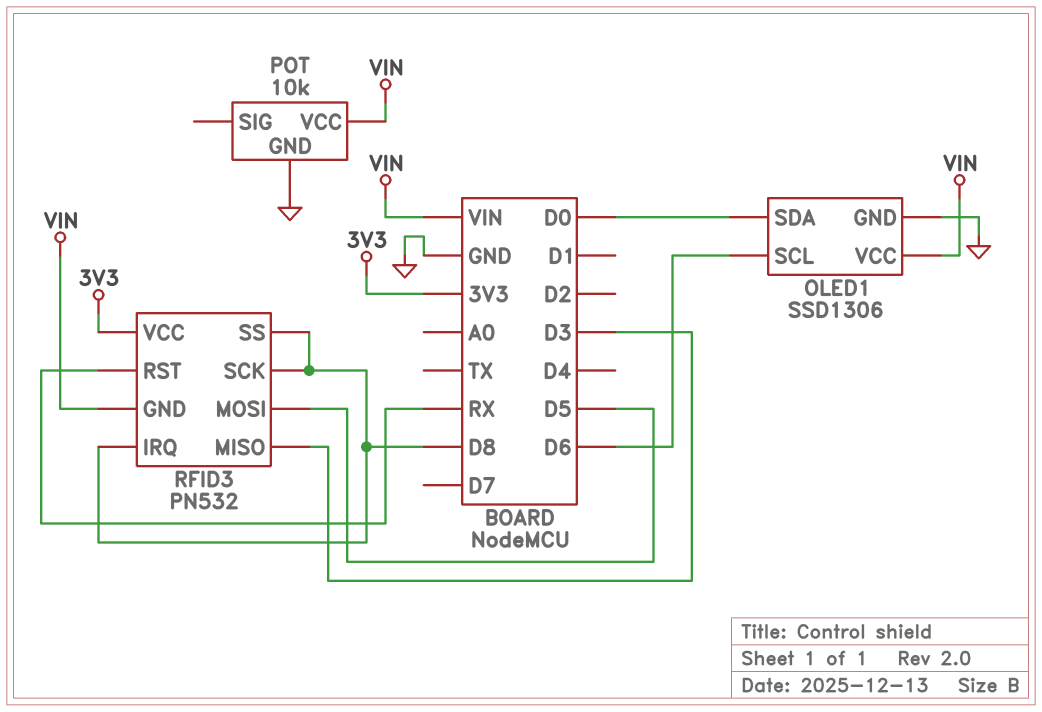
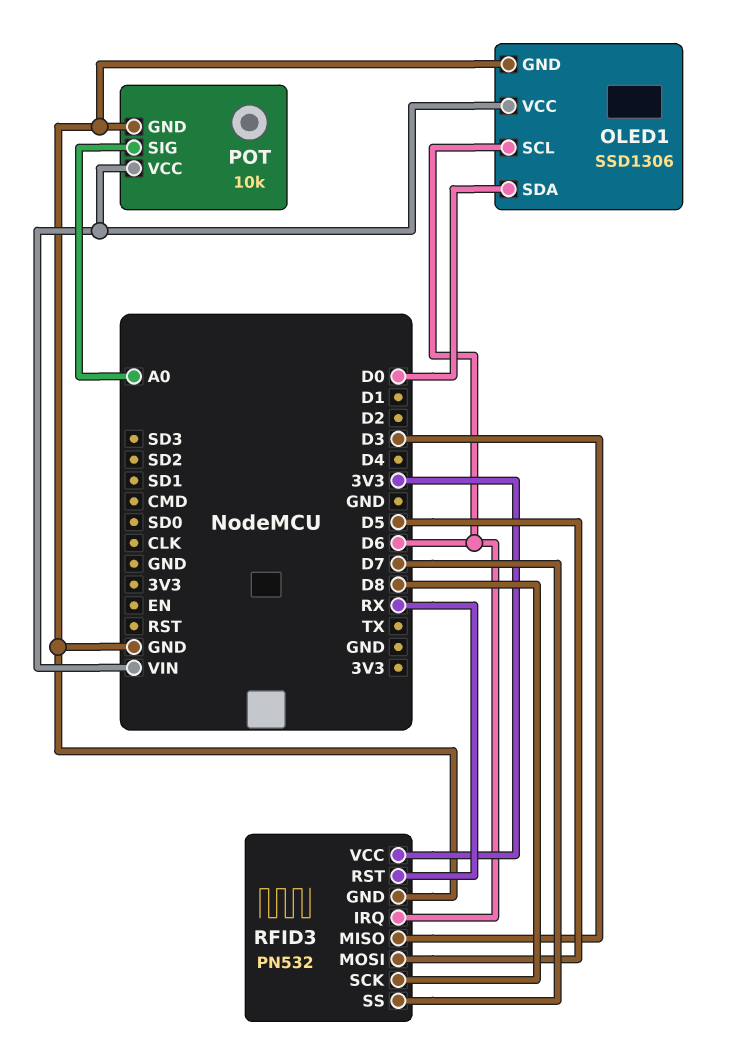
POT pin SIG: none -> A0
RFID3 pin GND: VIN -> GND
RFID3 pin IRQ: D8 -> D6
RFID3 pin SS: D8 -> D7

